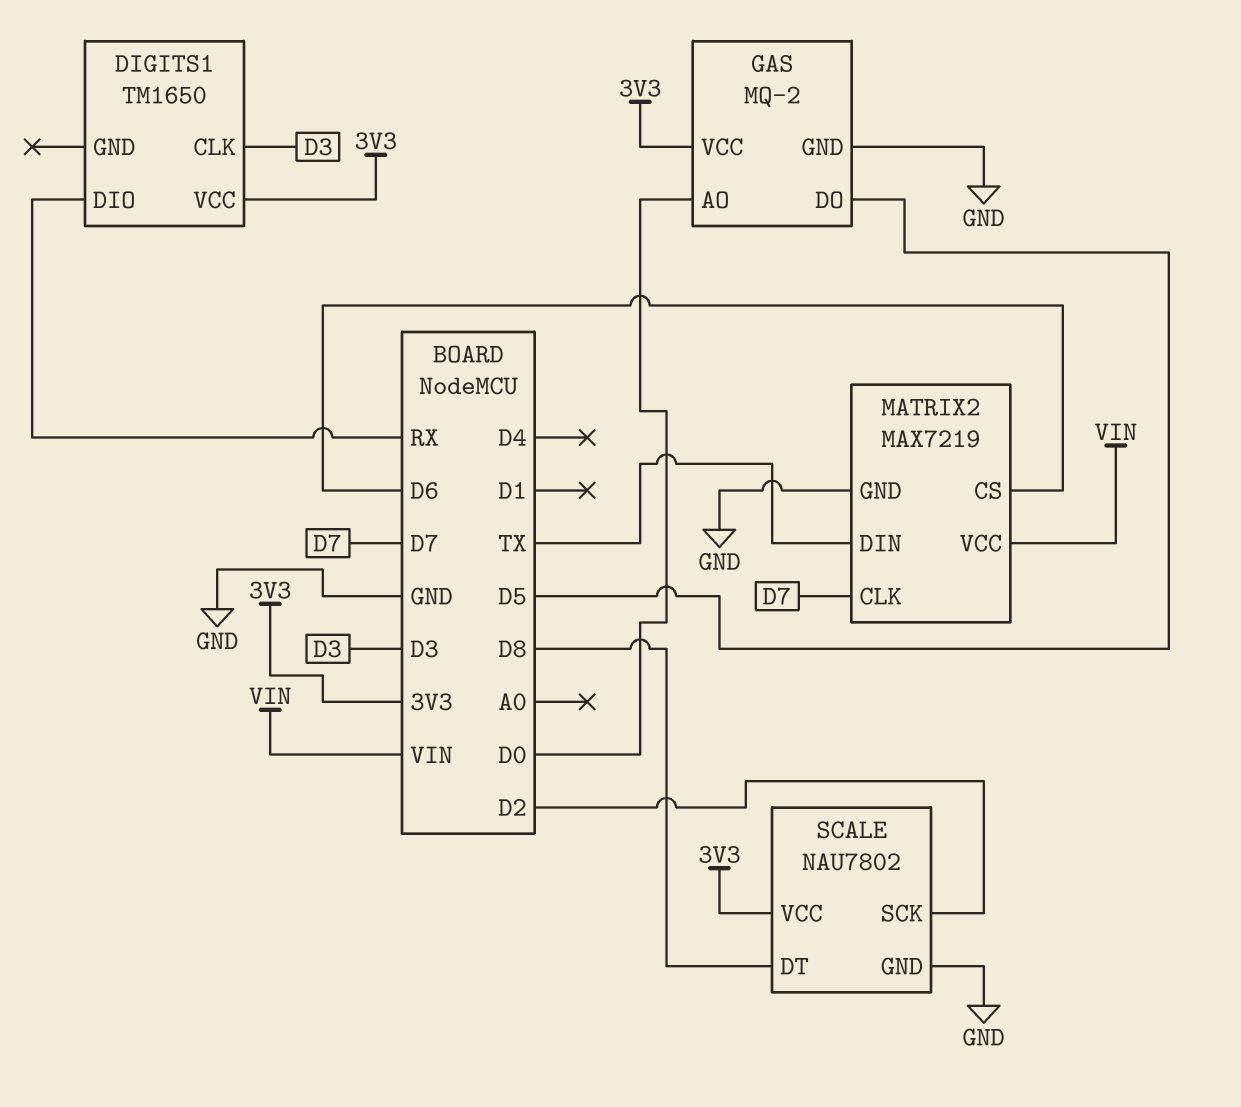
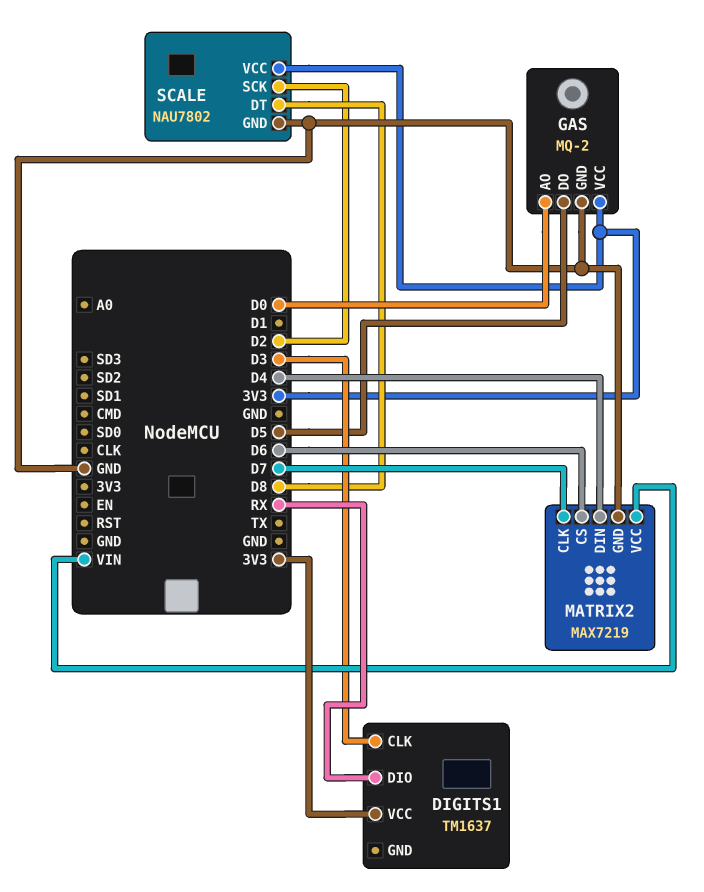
DIGITS1: TM1650 -> TM1637
MATRIX2 pin DIN: TX -> D4

